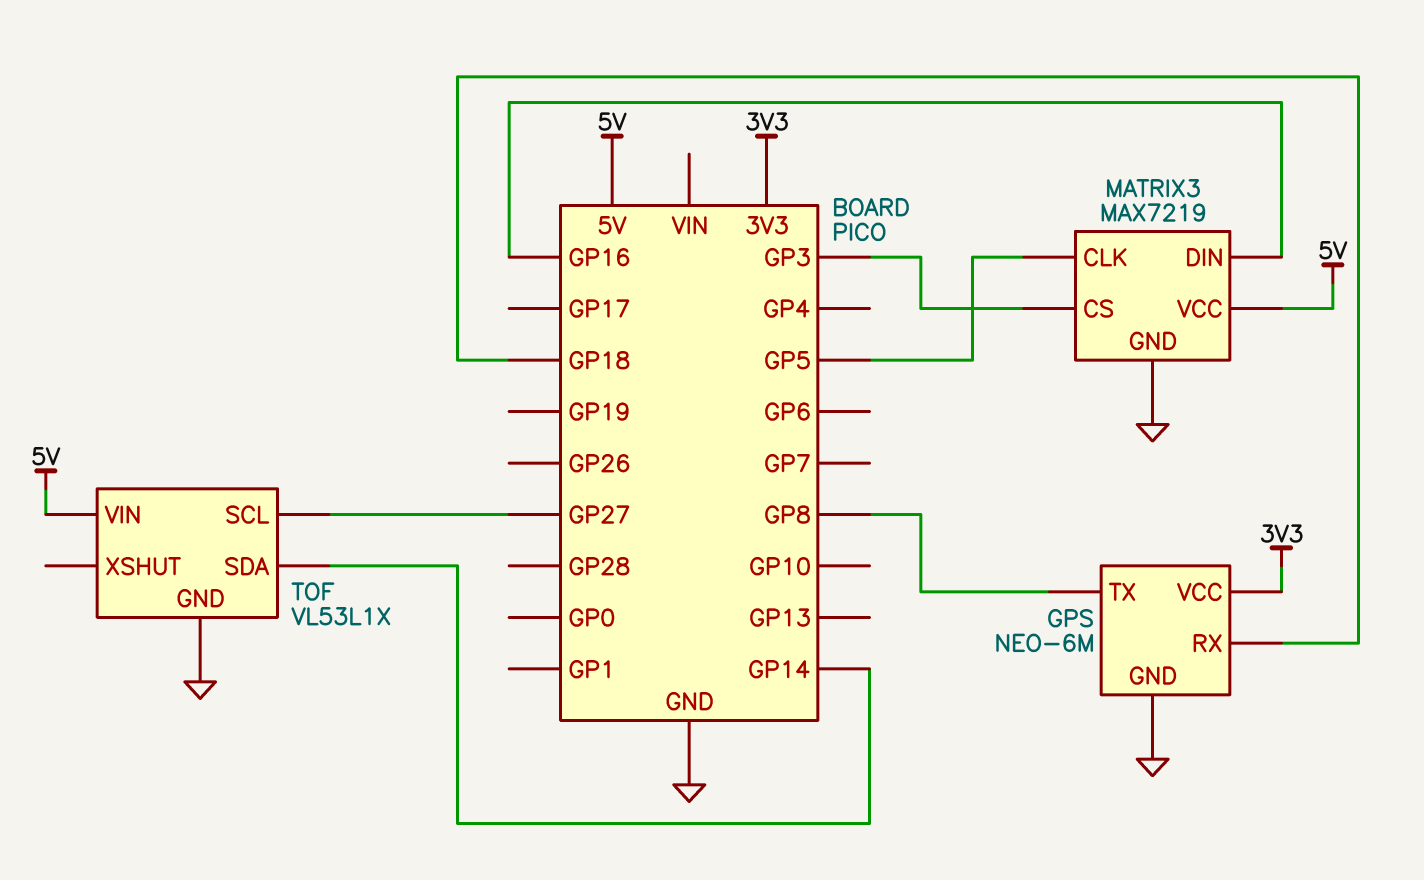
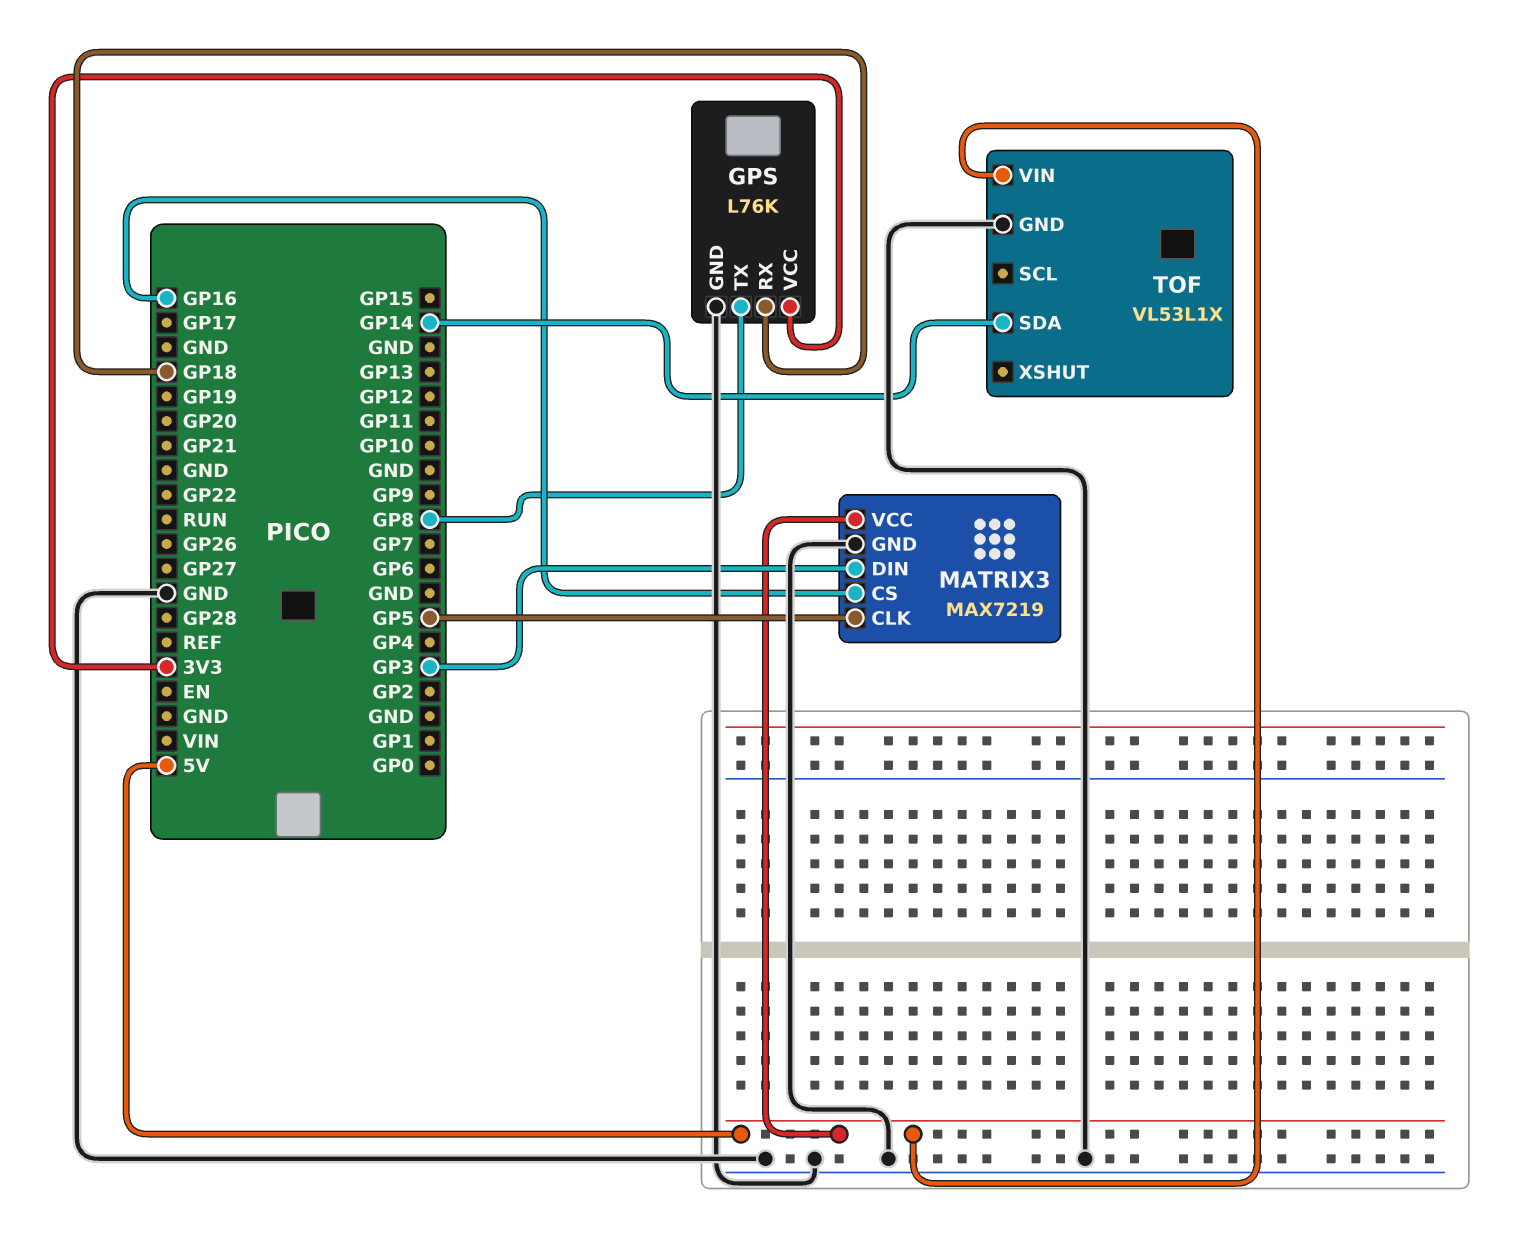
GPS: NEO-6M -> L76K
MATRIX3 pin CS: GP3 -> GP16
MATRIX3 pin DIN: GP16 -> GP3
TOF pin SCL: GP27 -> none

